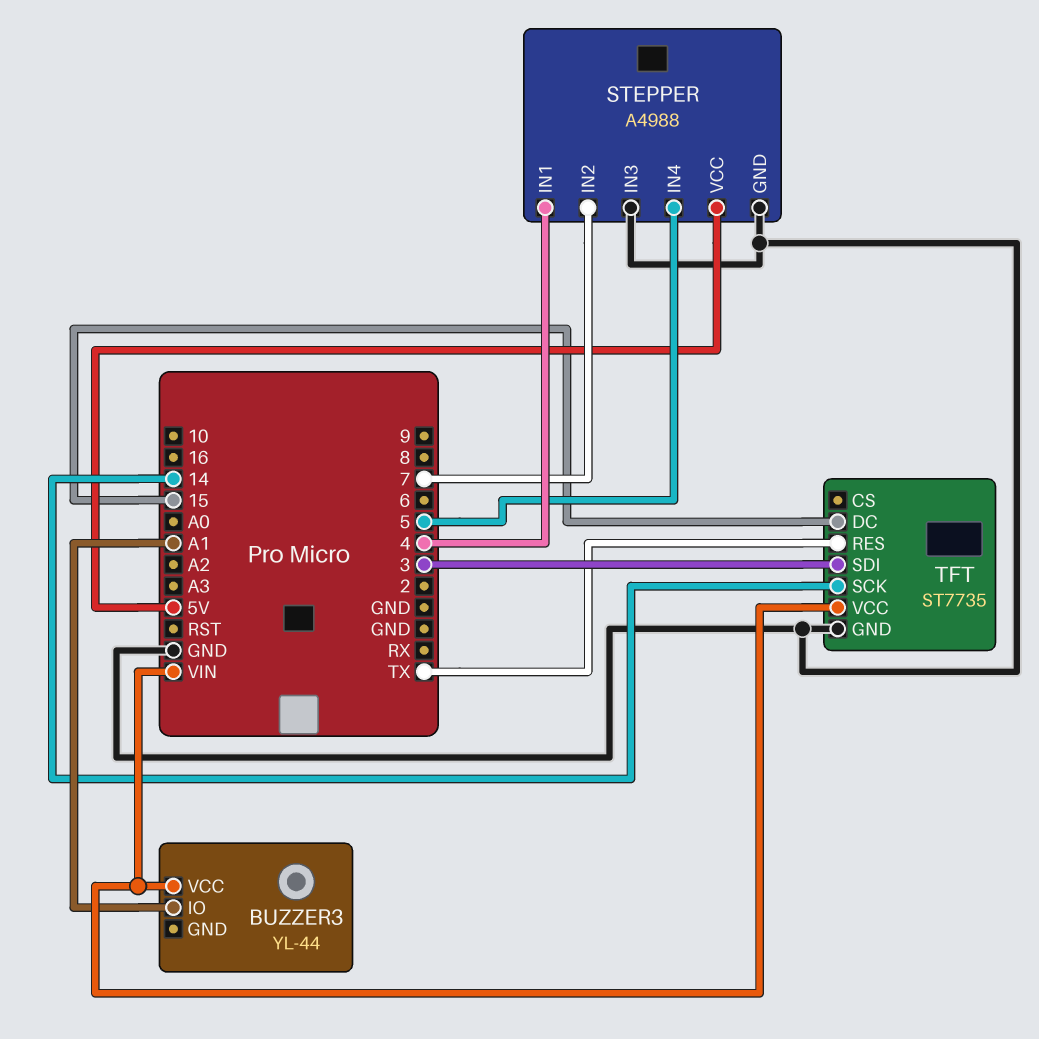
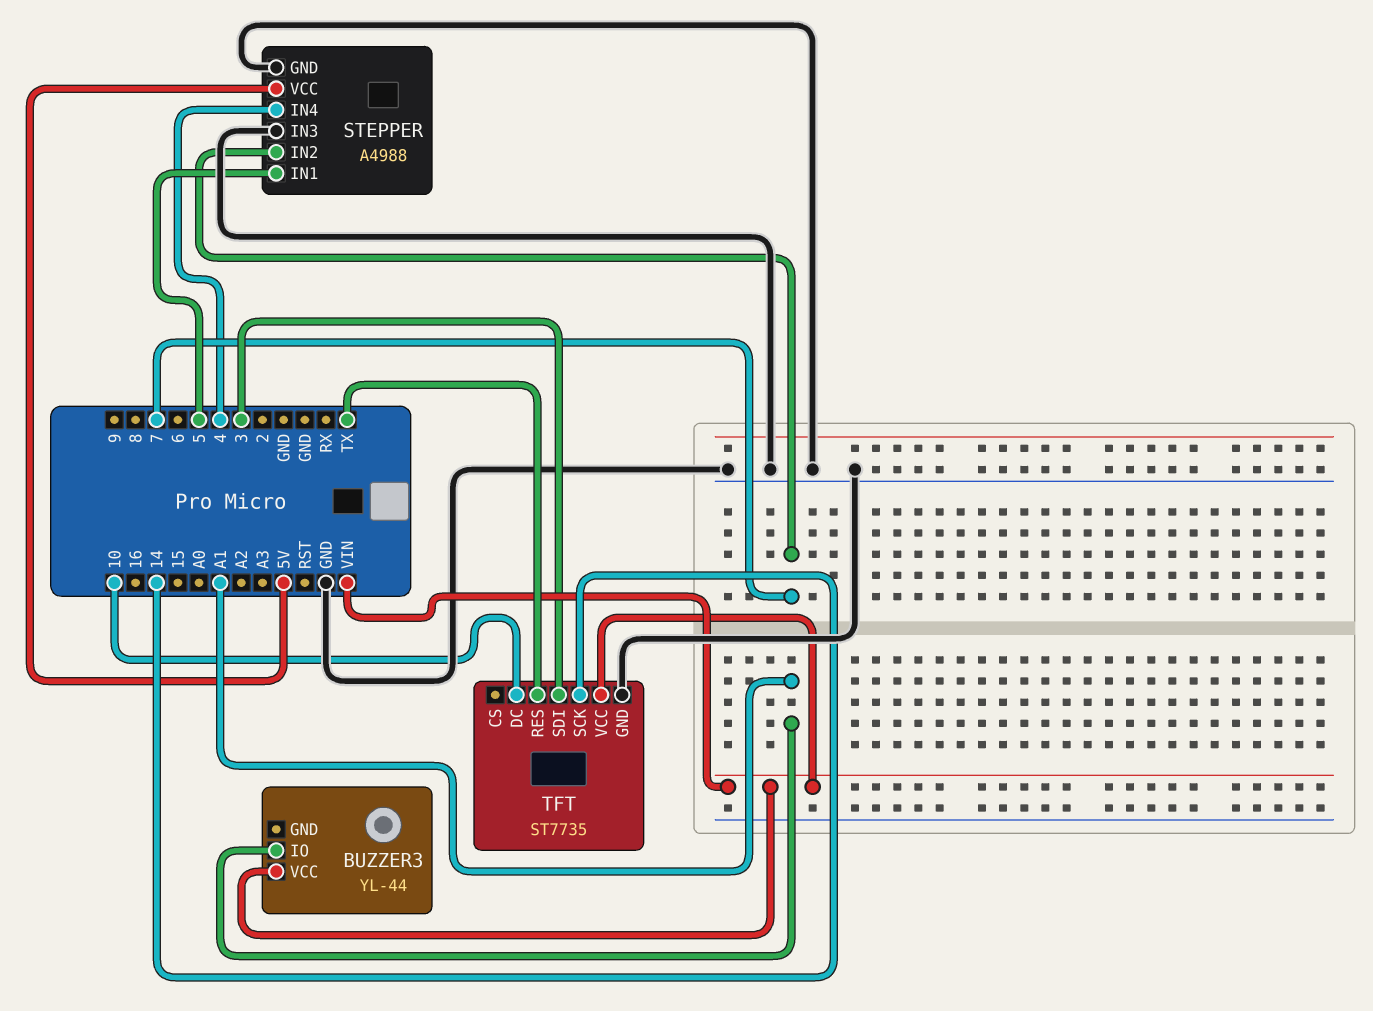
STEPPER pin IN1: 4 -> 5
STEPPER pin IN4: 5 -> 4
TFT pin DC: 15 -> 10

